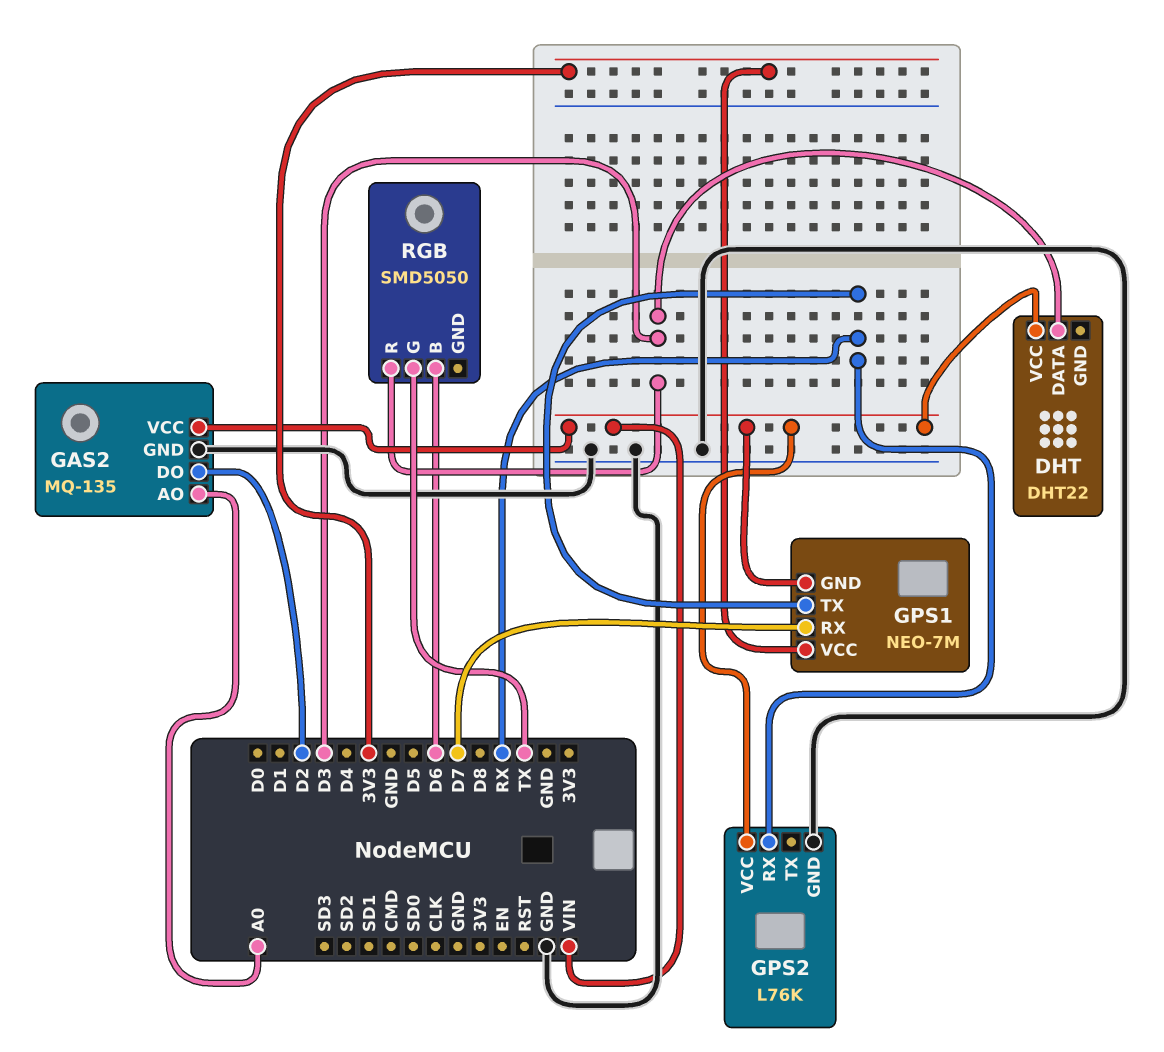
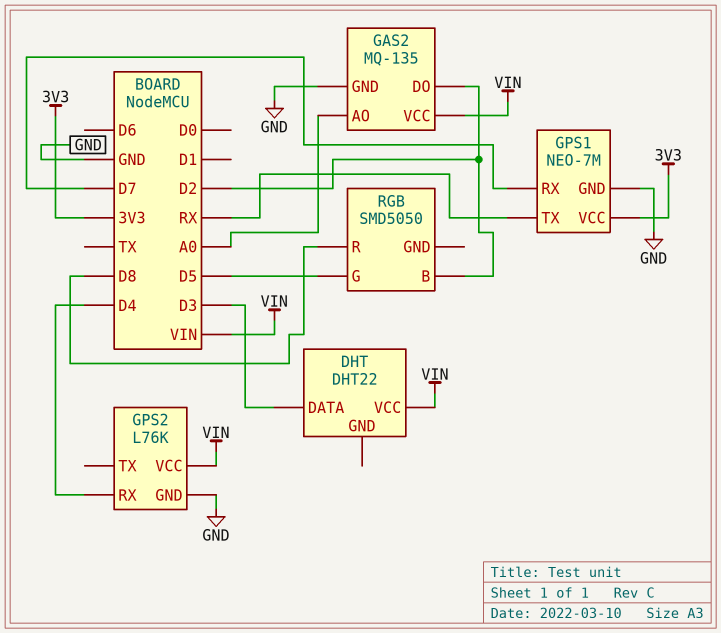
GPS1 pin GND: VIN -> GND
GPS2 pin RX: RX -> D4
RGB pin B: D6 -> D2
RGB pin G: TX -> D5
RGB pin R: D3 -> D8

